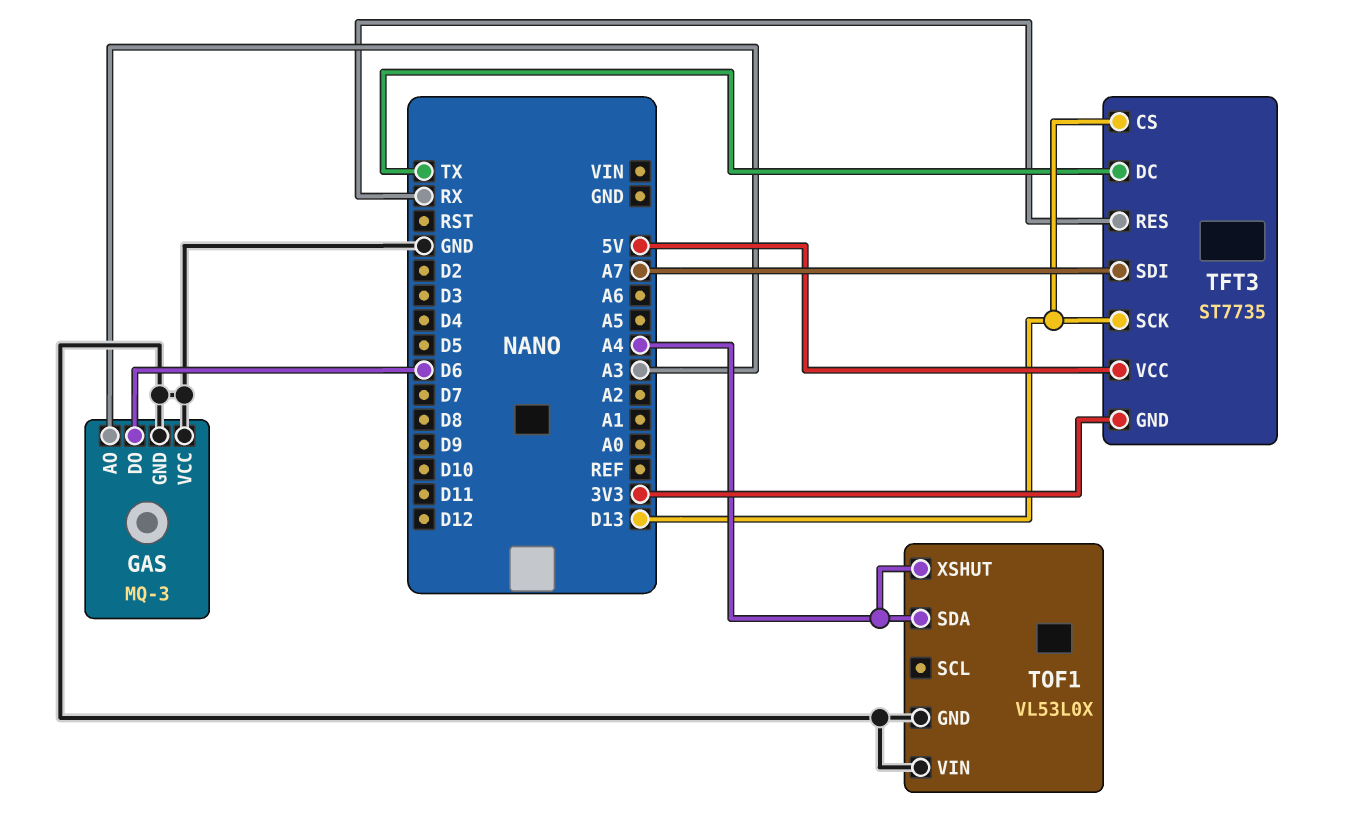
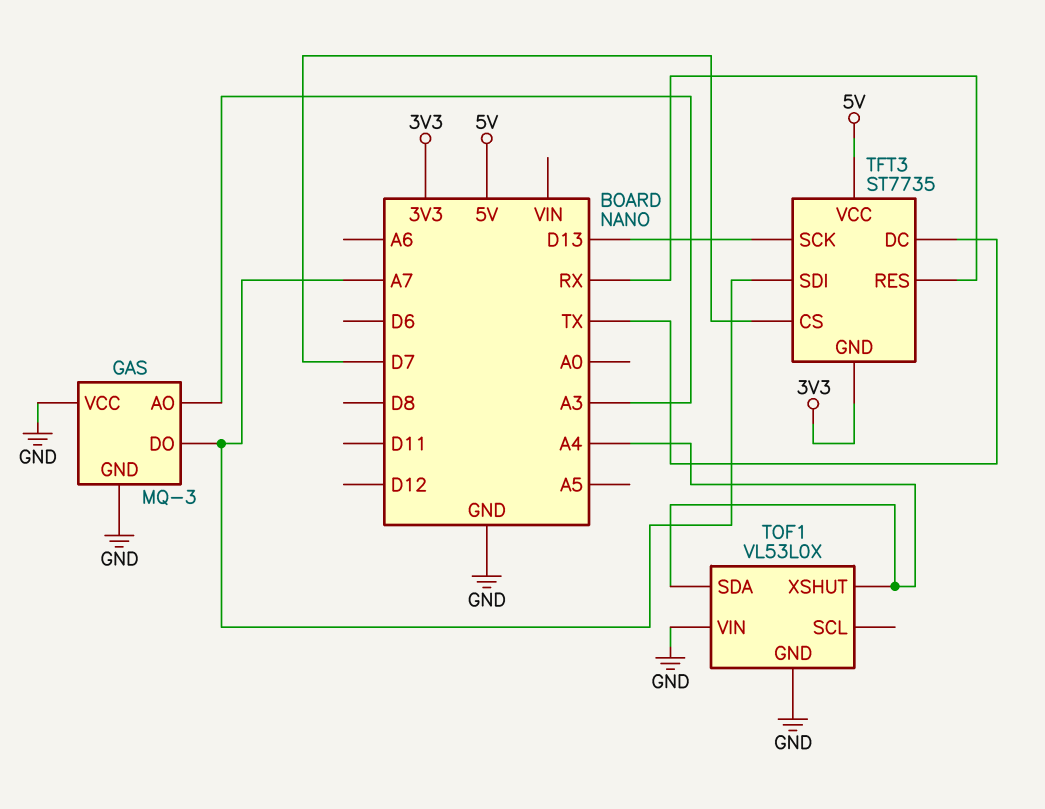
GAS pin DO: D6 -> A7
TFT3 pin CS: D13 -> D7

